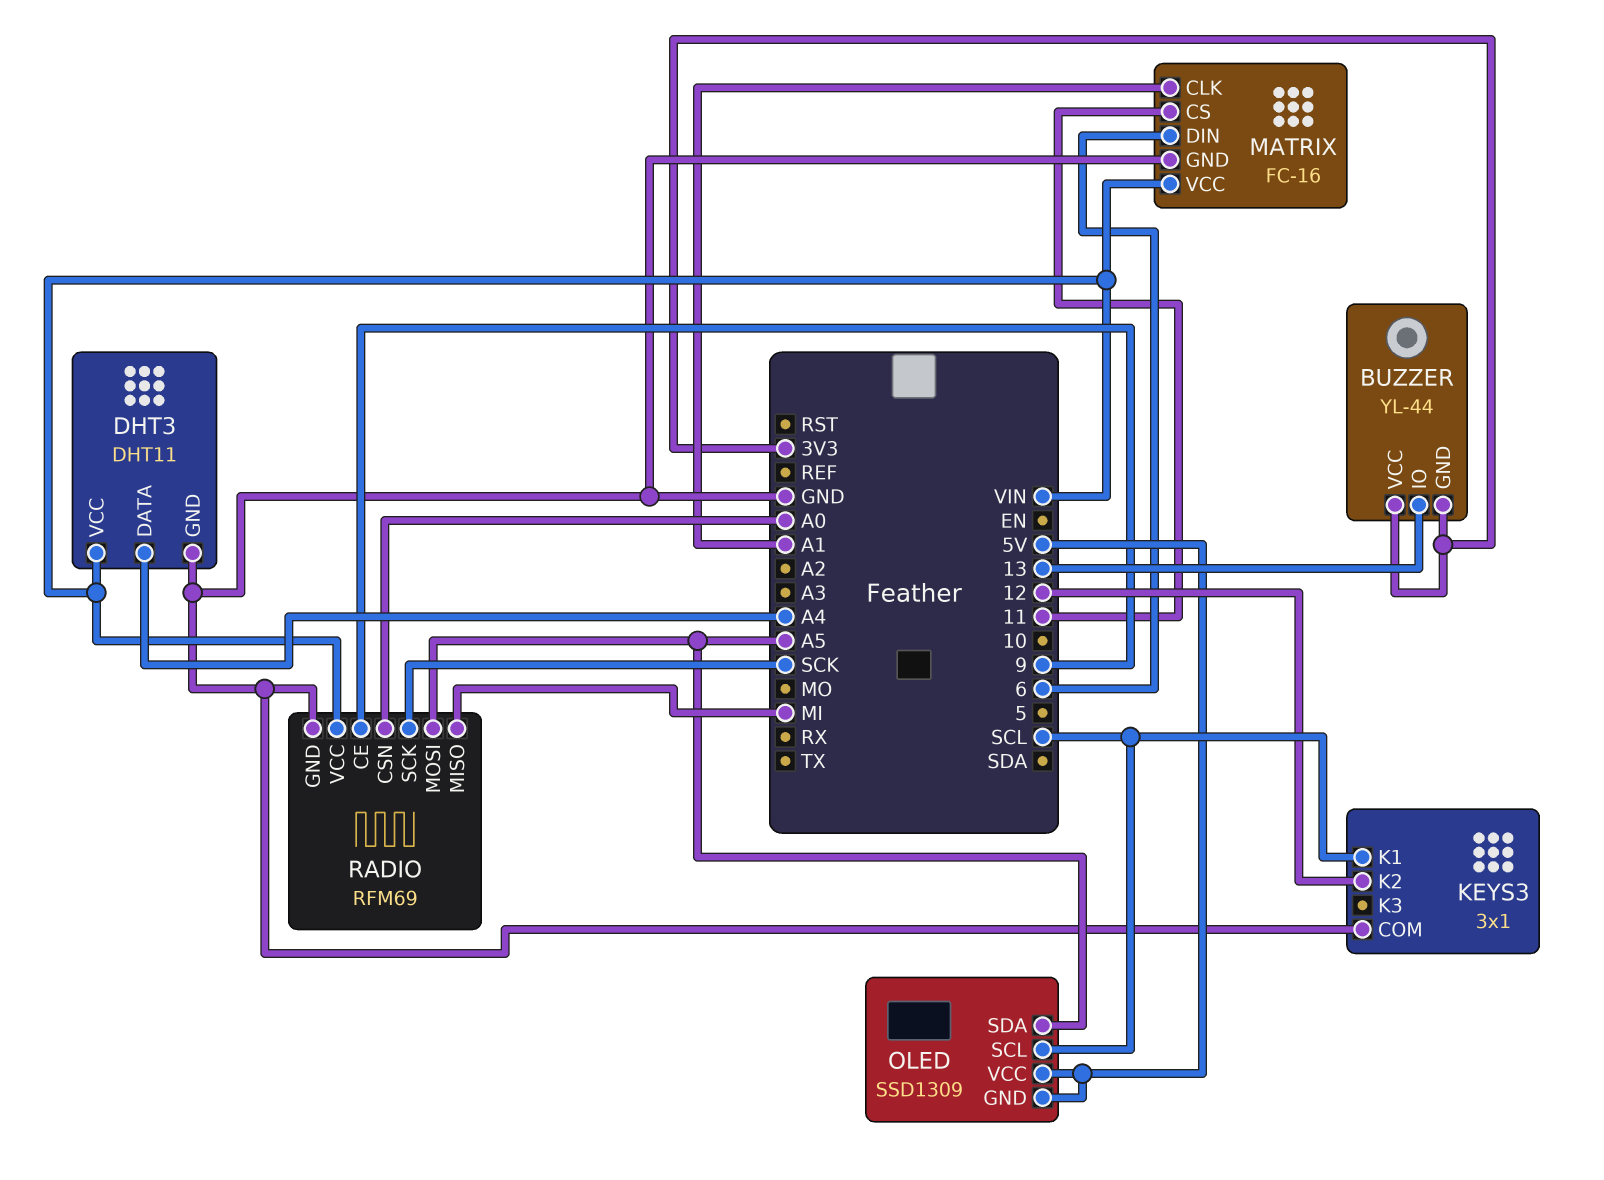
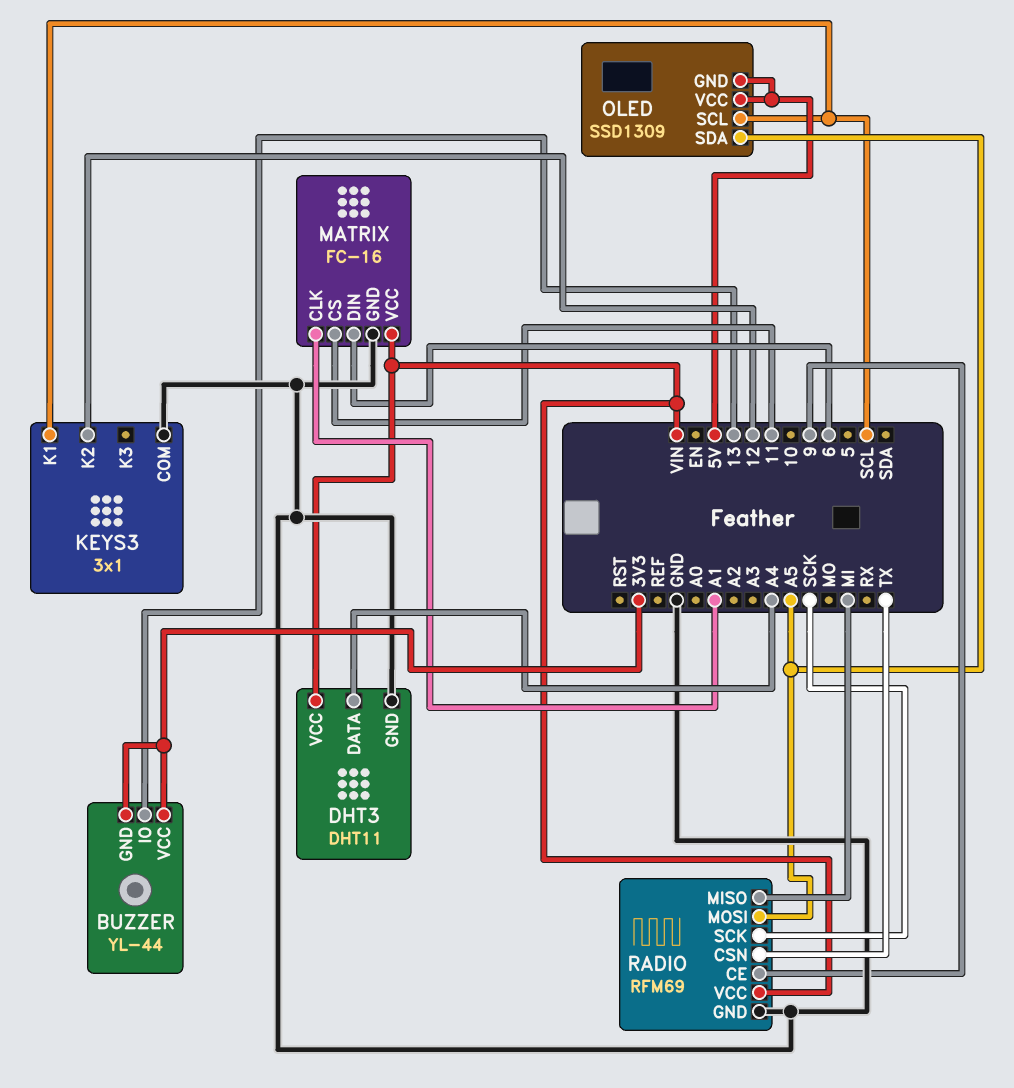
RADIO pin CSN: A0 -> TX

